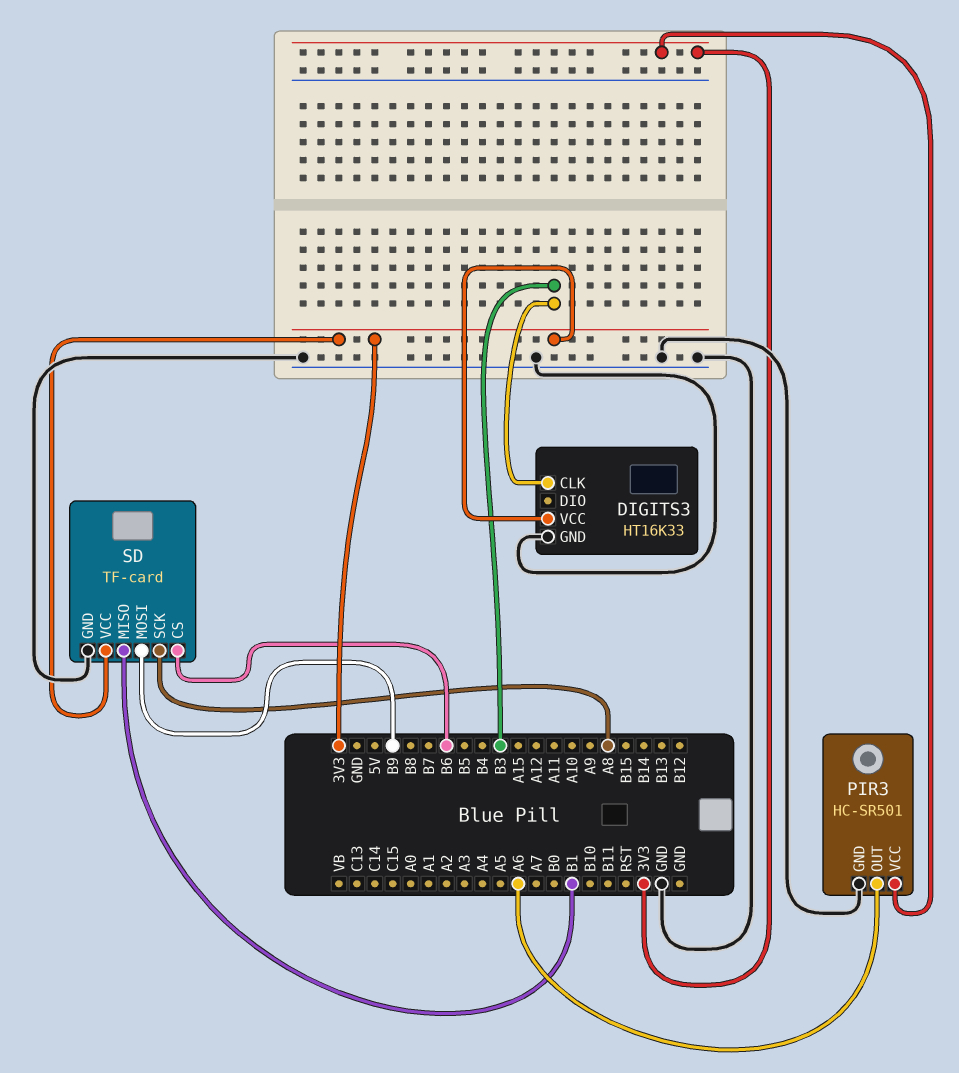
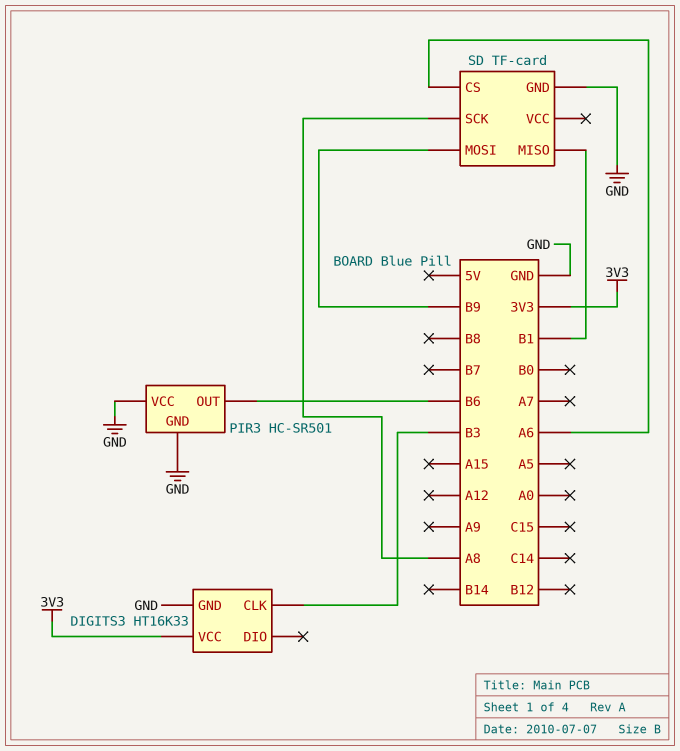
PIR3 pin OUT: A6 -> B6
PIR3 pin VCC: 3V3 -> GND
SD pin CS: B6 -> A6
SD pin VCC: 3V3 -> none

